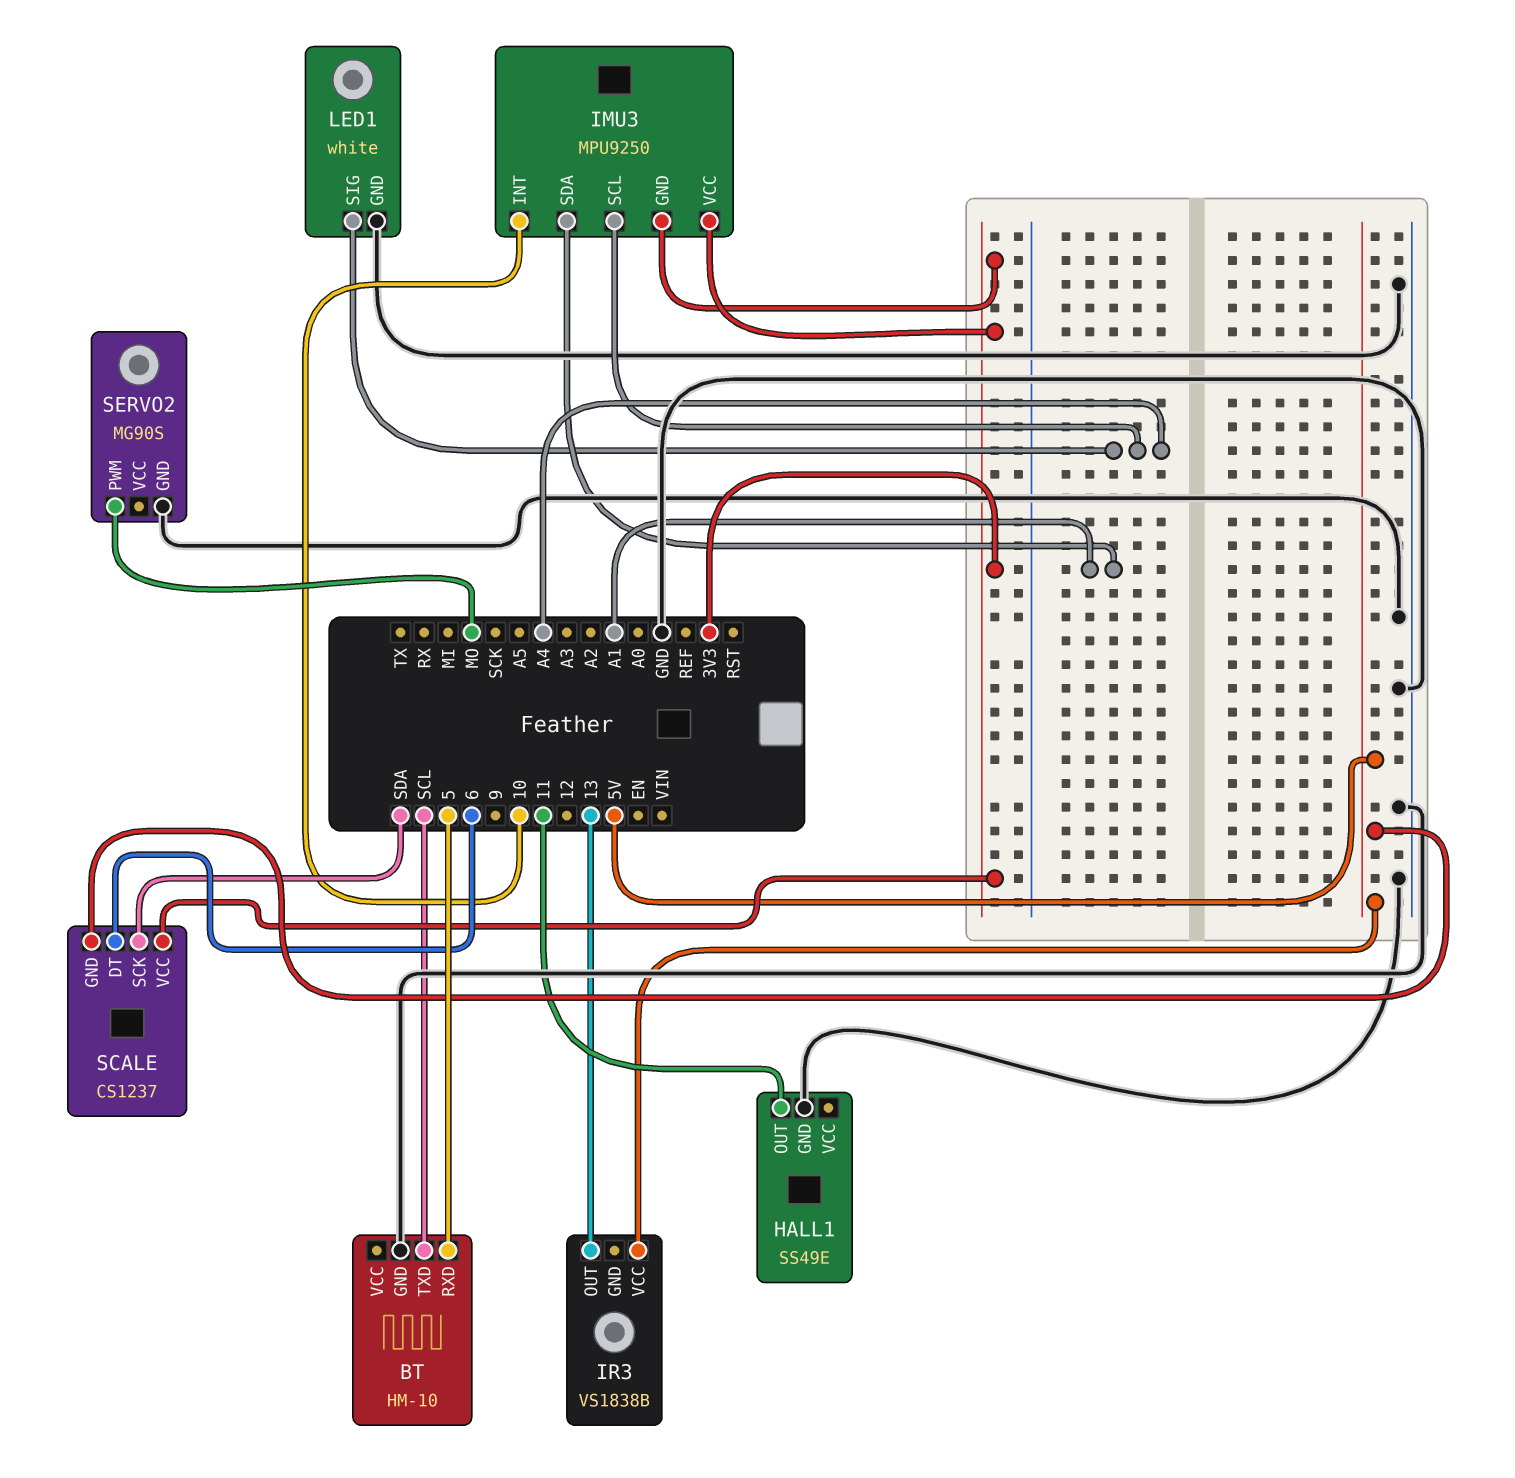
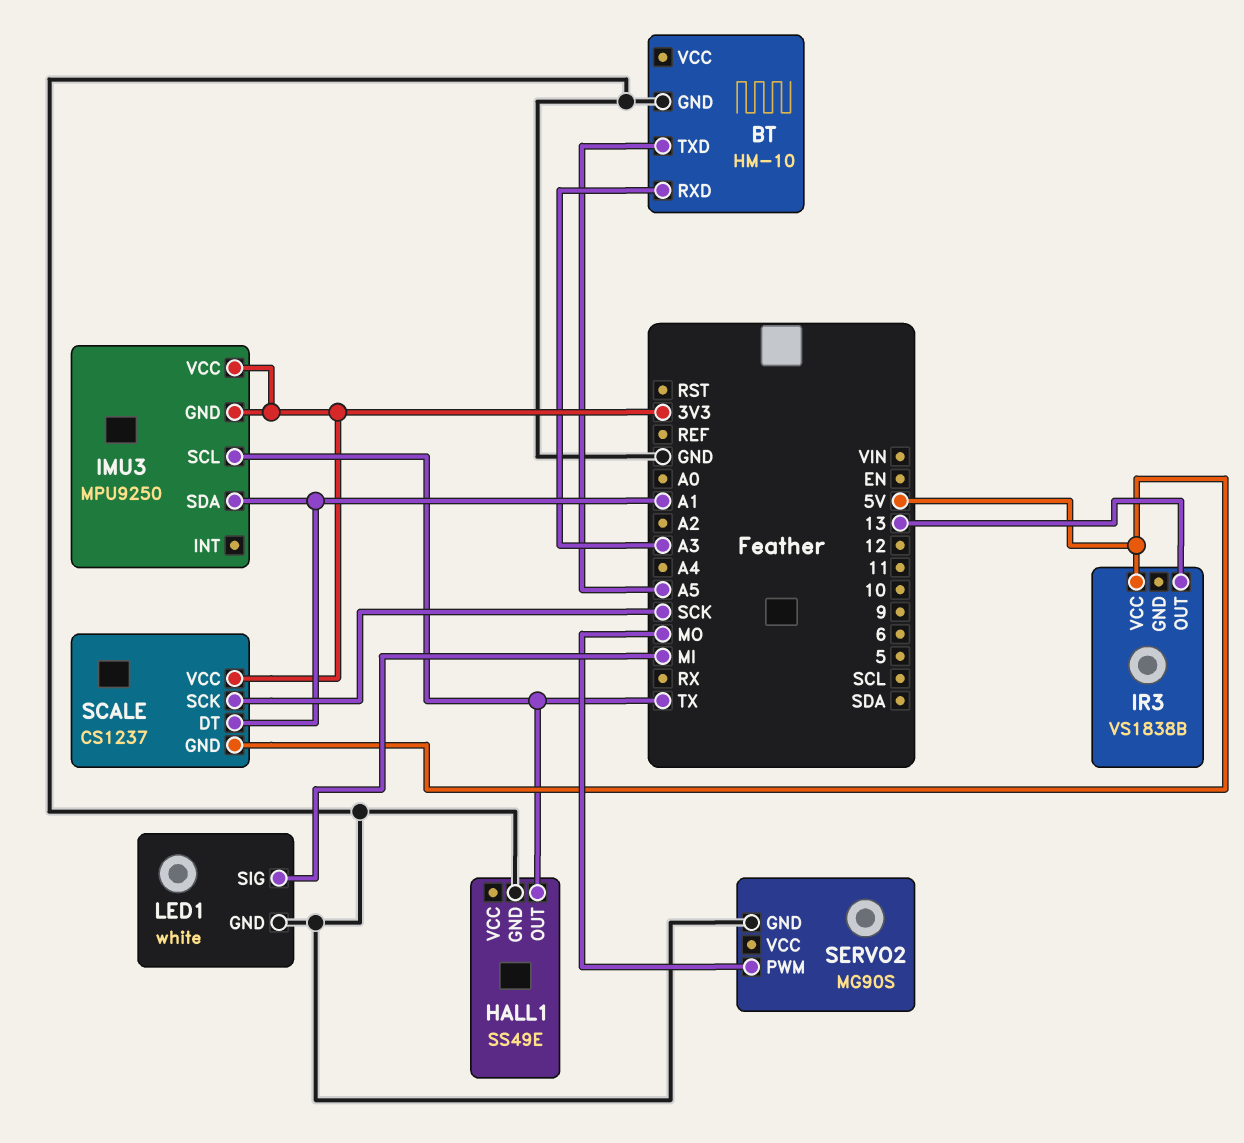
BT pin RXD: 5 -> A3
BT pin TXD: SCL -> A5
HALL1 pin OUT: 11 -> TX
IMU3 pin INT: 10 -> none
IMU3 pin SCL: A4 -> TX
LED1 pin SIG: A4 -> MI
SCALE pin DT: 6 -> A1
SCALE pin SCK: SDA -> SCK

